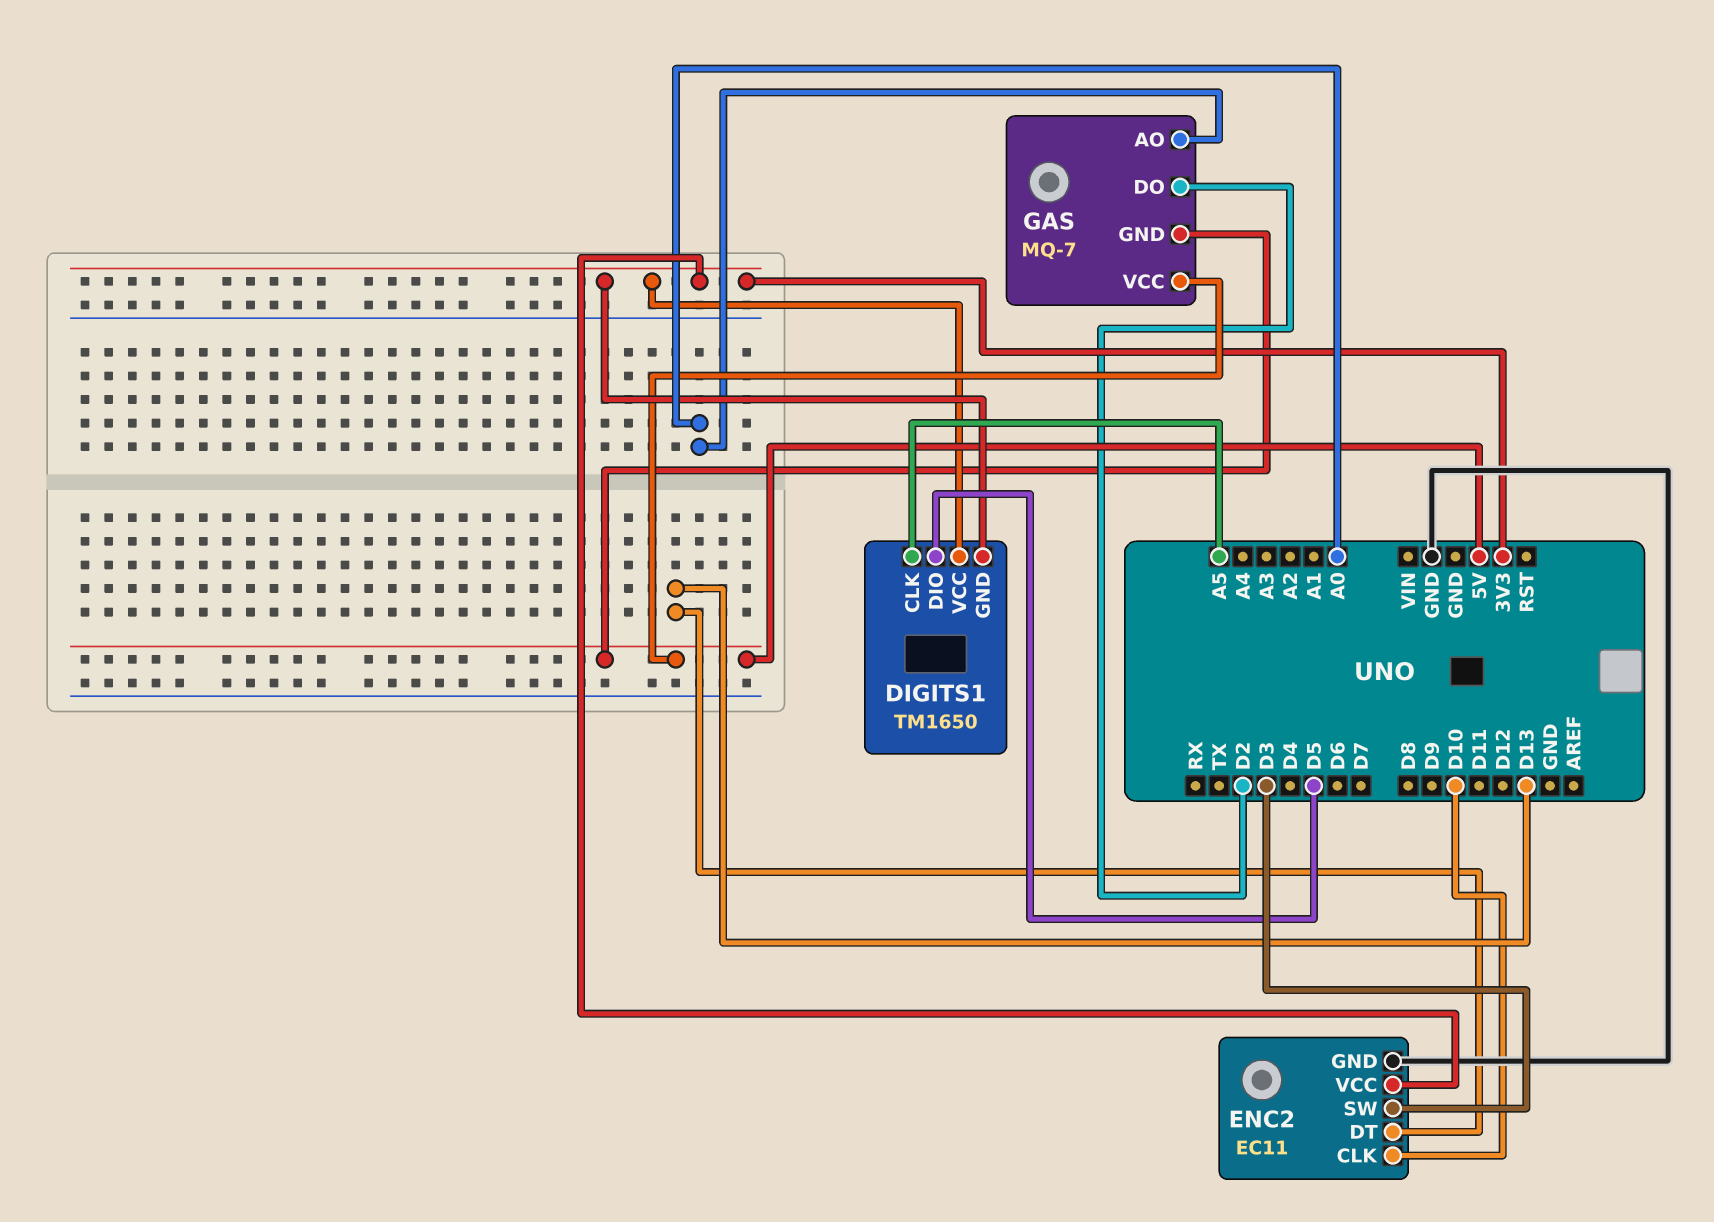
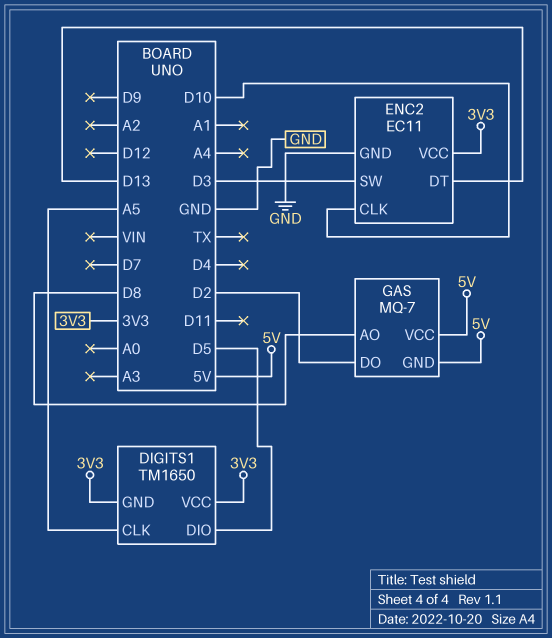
GAS pin AO: A0 -> D8

